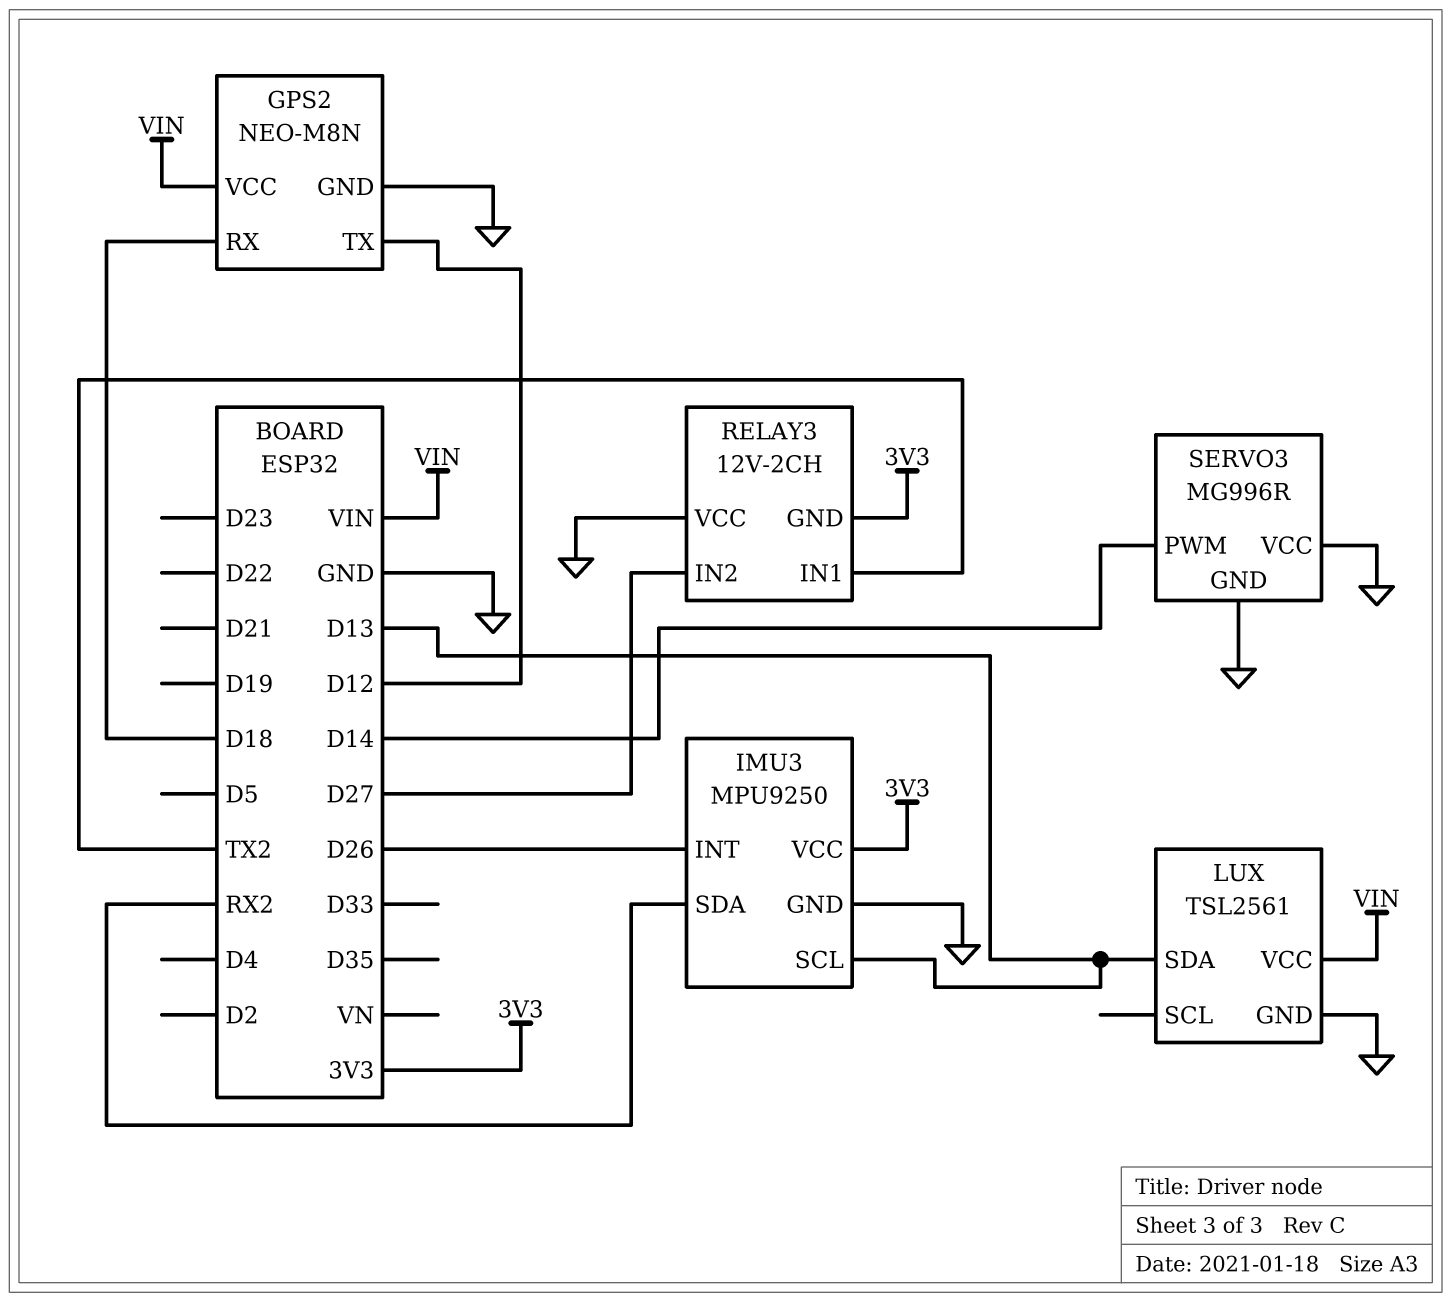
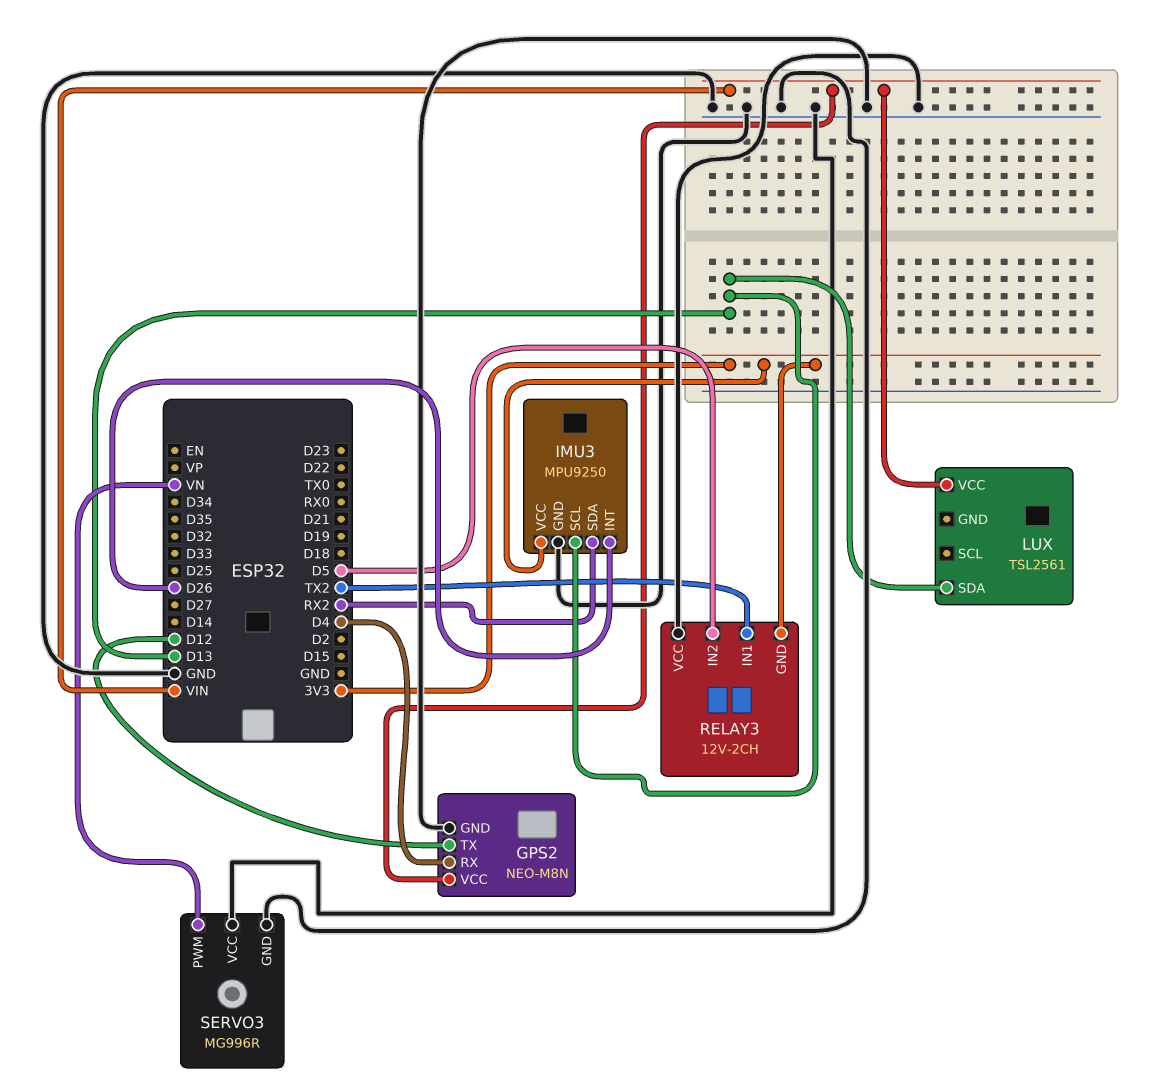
GPS2 pin RX: D18 -> D4
LUX pin GND: GND -> none
RELAY3 pin IN2: D27 -> D5
SERVO3 pin PWM: D14 -> VN

